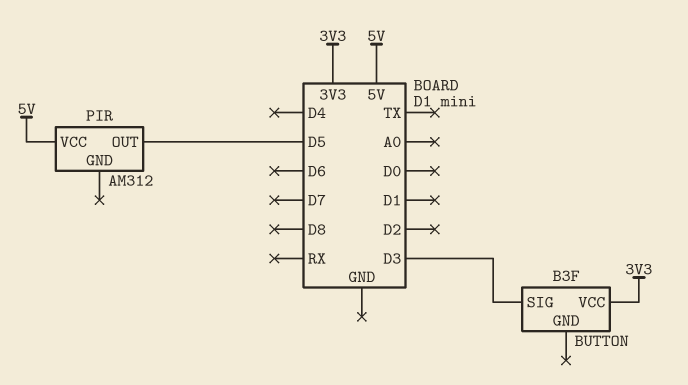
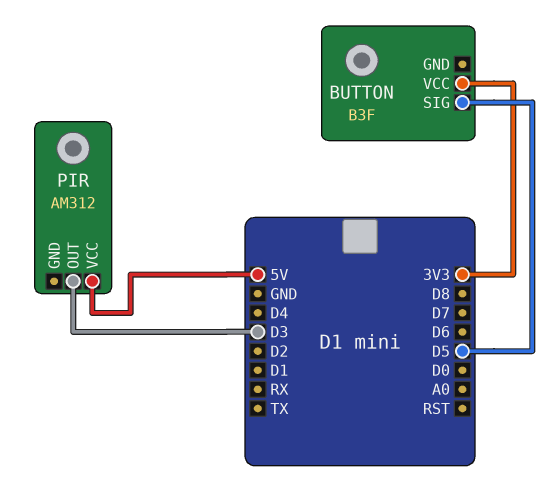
BUTTON pin SIG: D3 -> D5
PIR pin OUT: D5 -> D3

